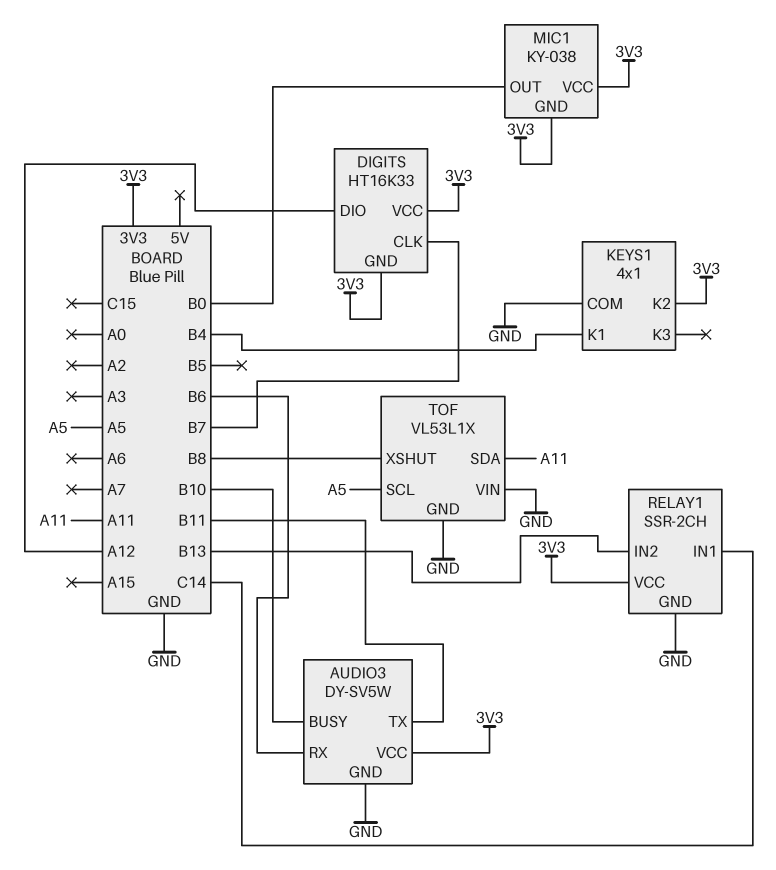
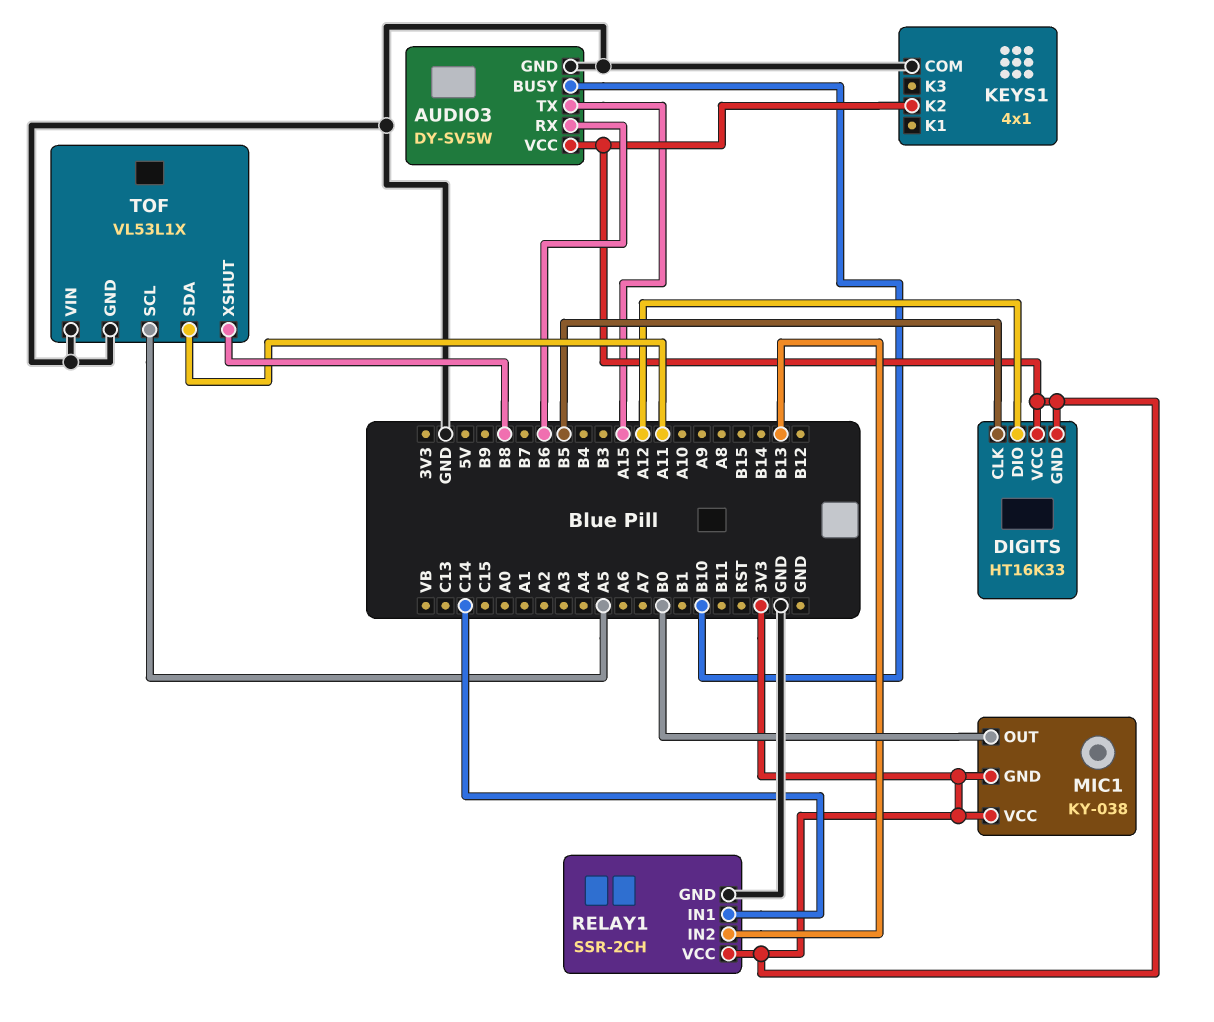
AUDIO3 pin TX: B11 -> A15
DIGITS pin CLK: B7 -> B5
KEYS1 pin K1: B4 -> none

